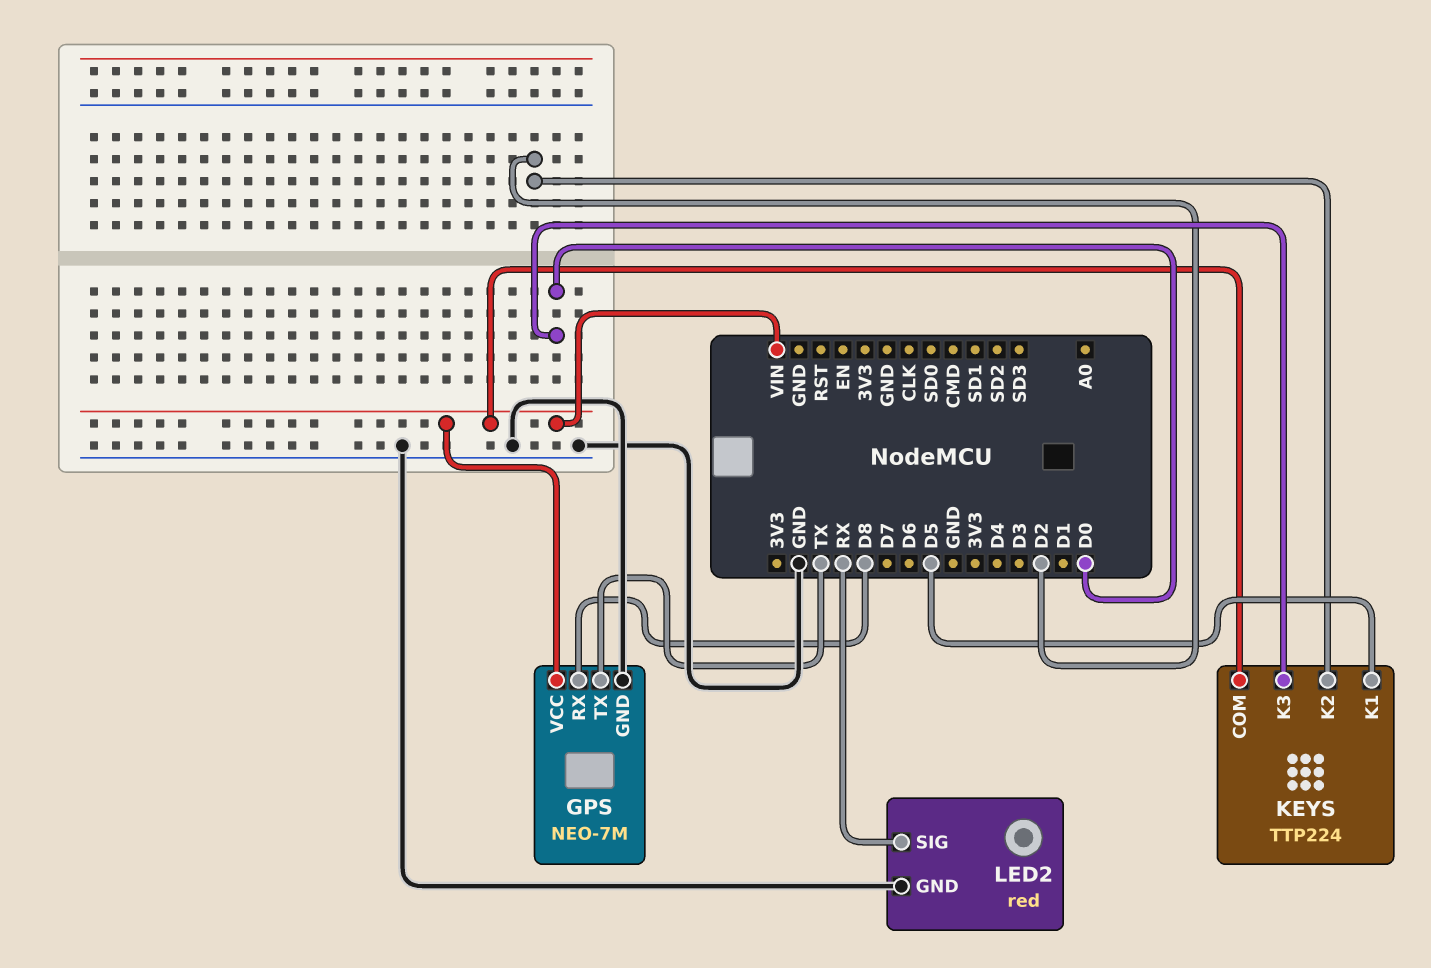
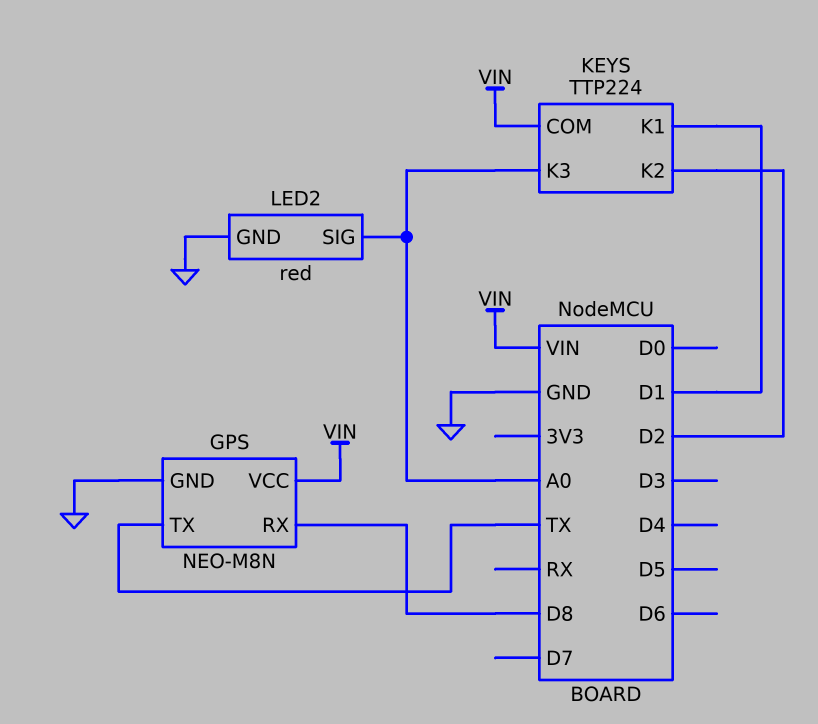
GPS: NEO-7M -> NEO-M8N
KEYS pin K1: D5 -> D1
KEYS pin K3: D0 -> A0
LED2 pin SIG: RX -> A0

